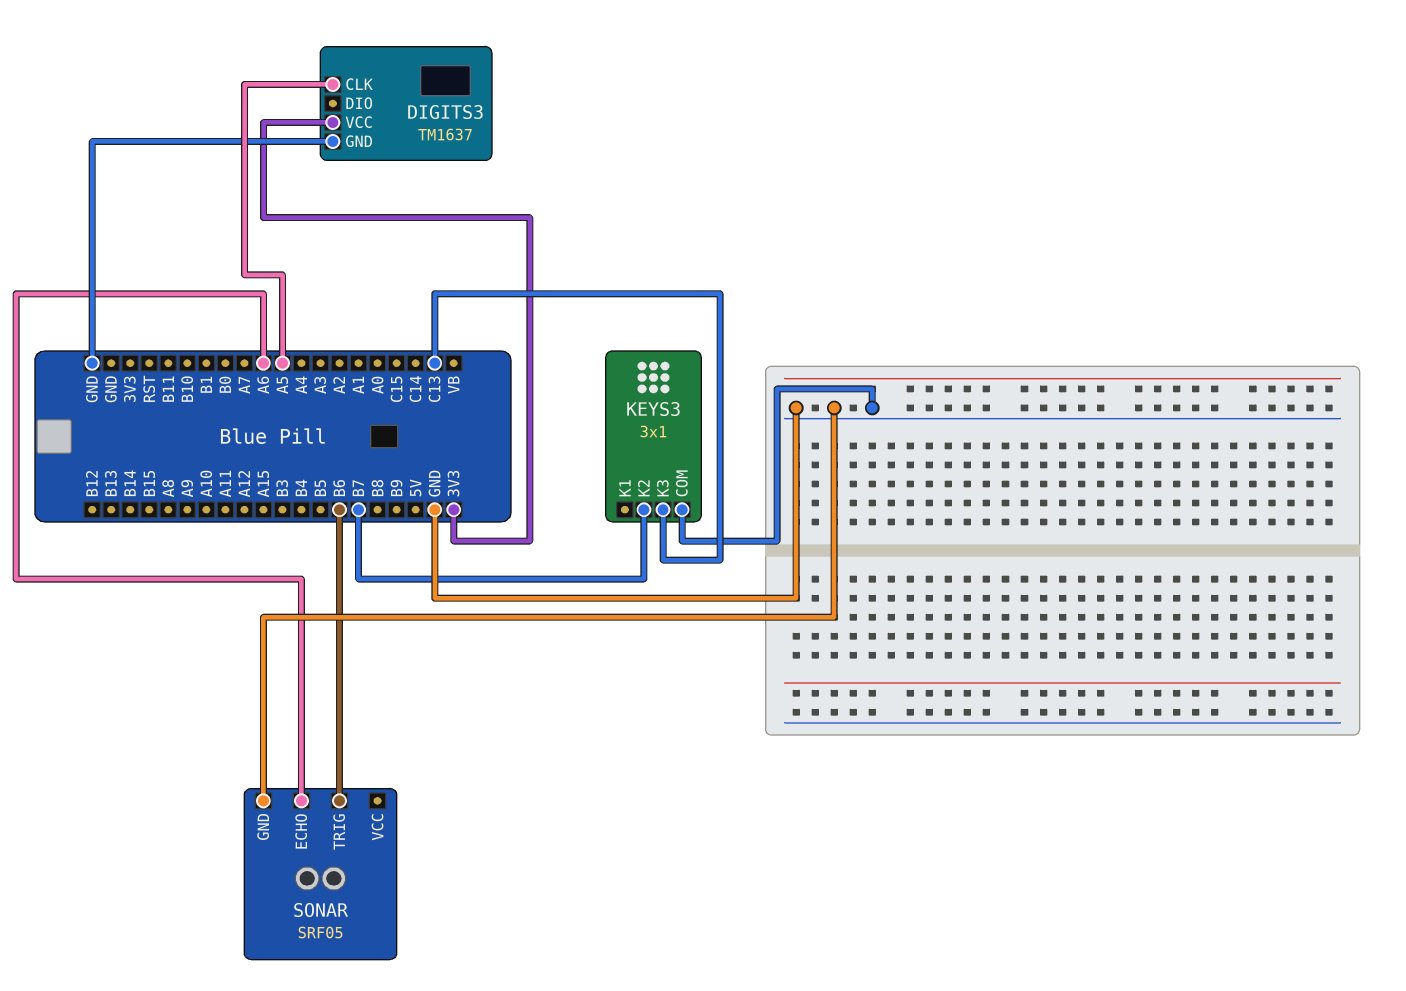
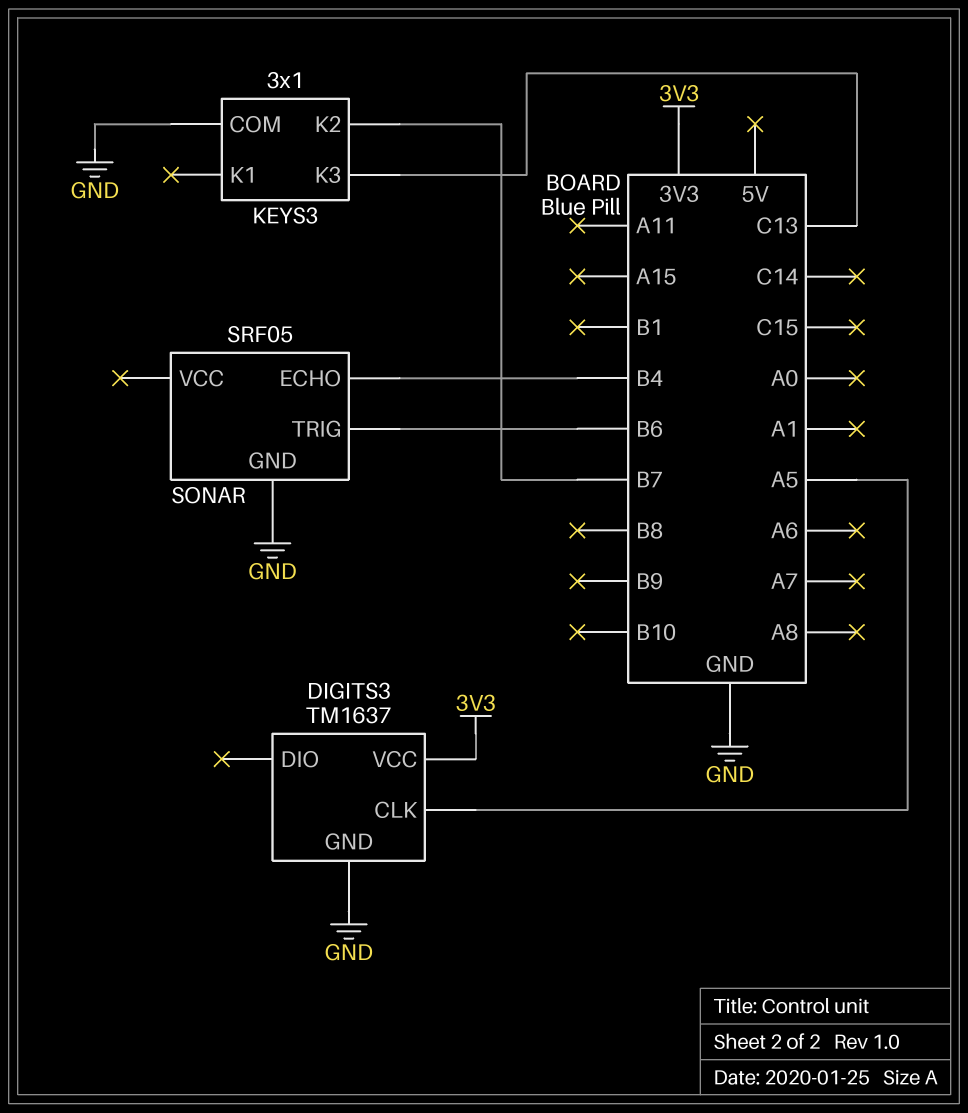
SONAR pin ECHO: A6 -> B4

